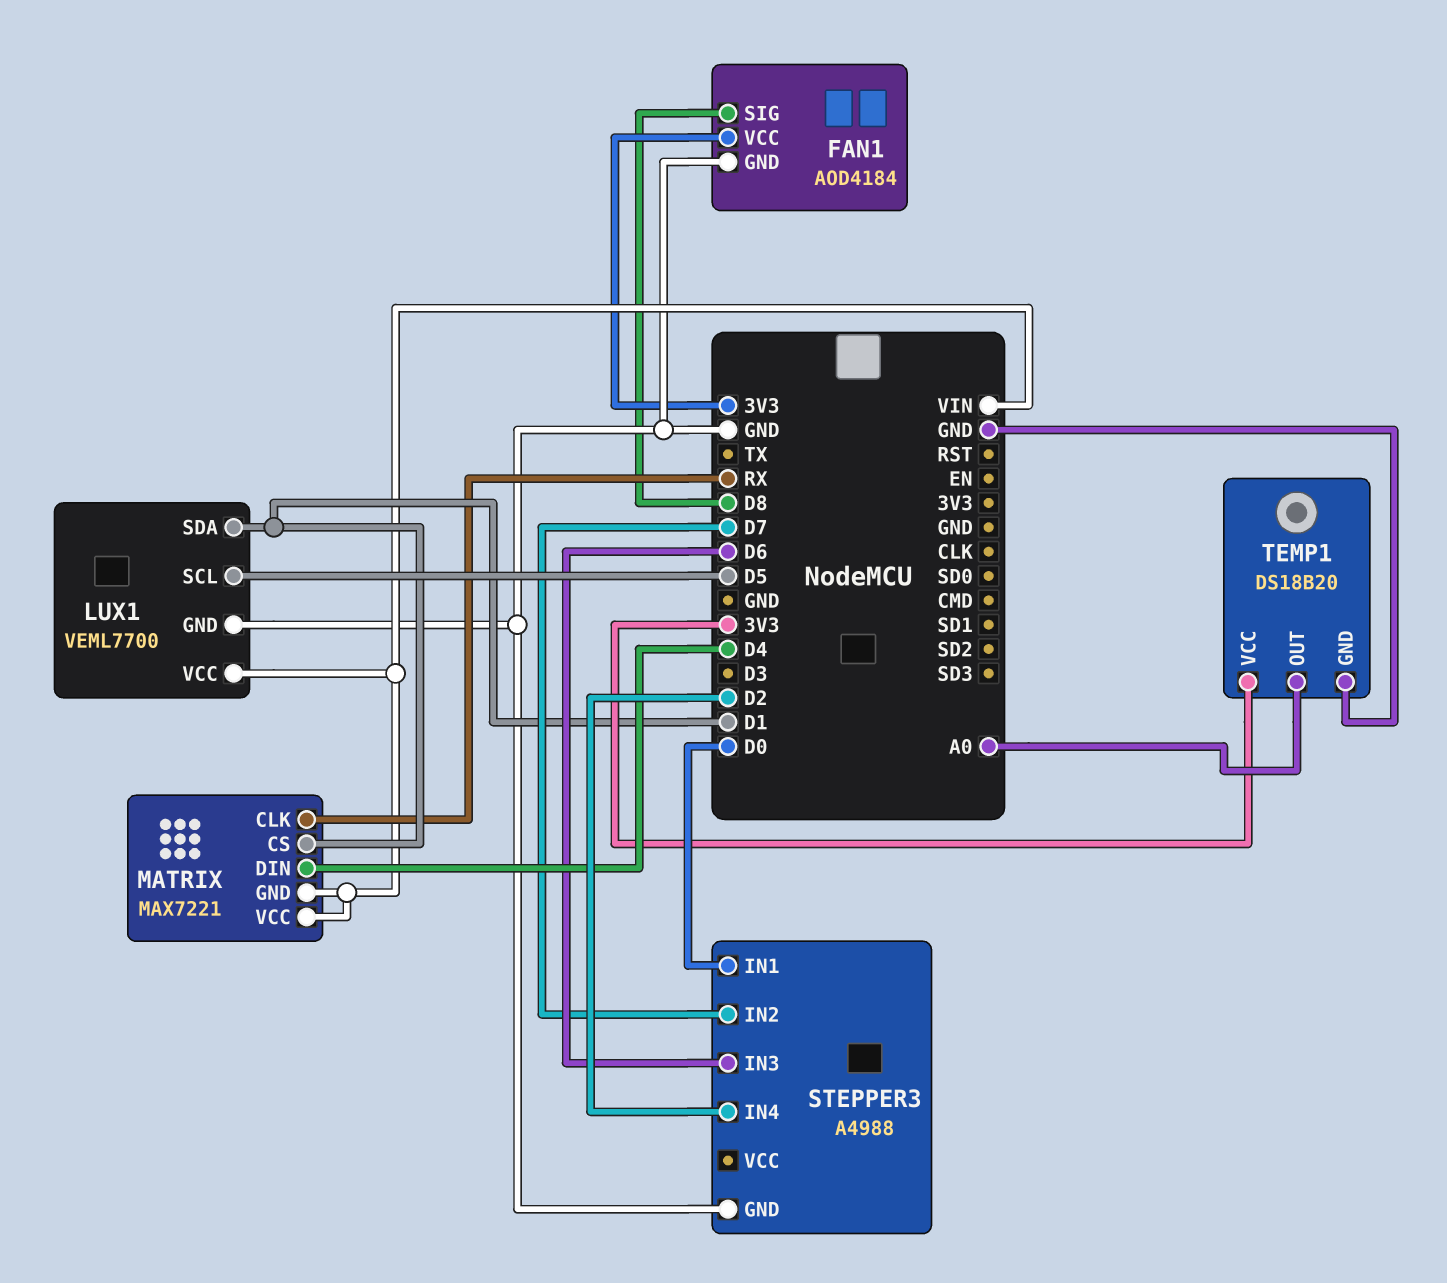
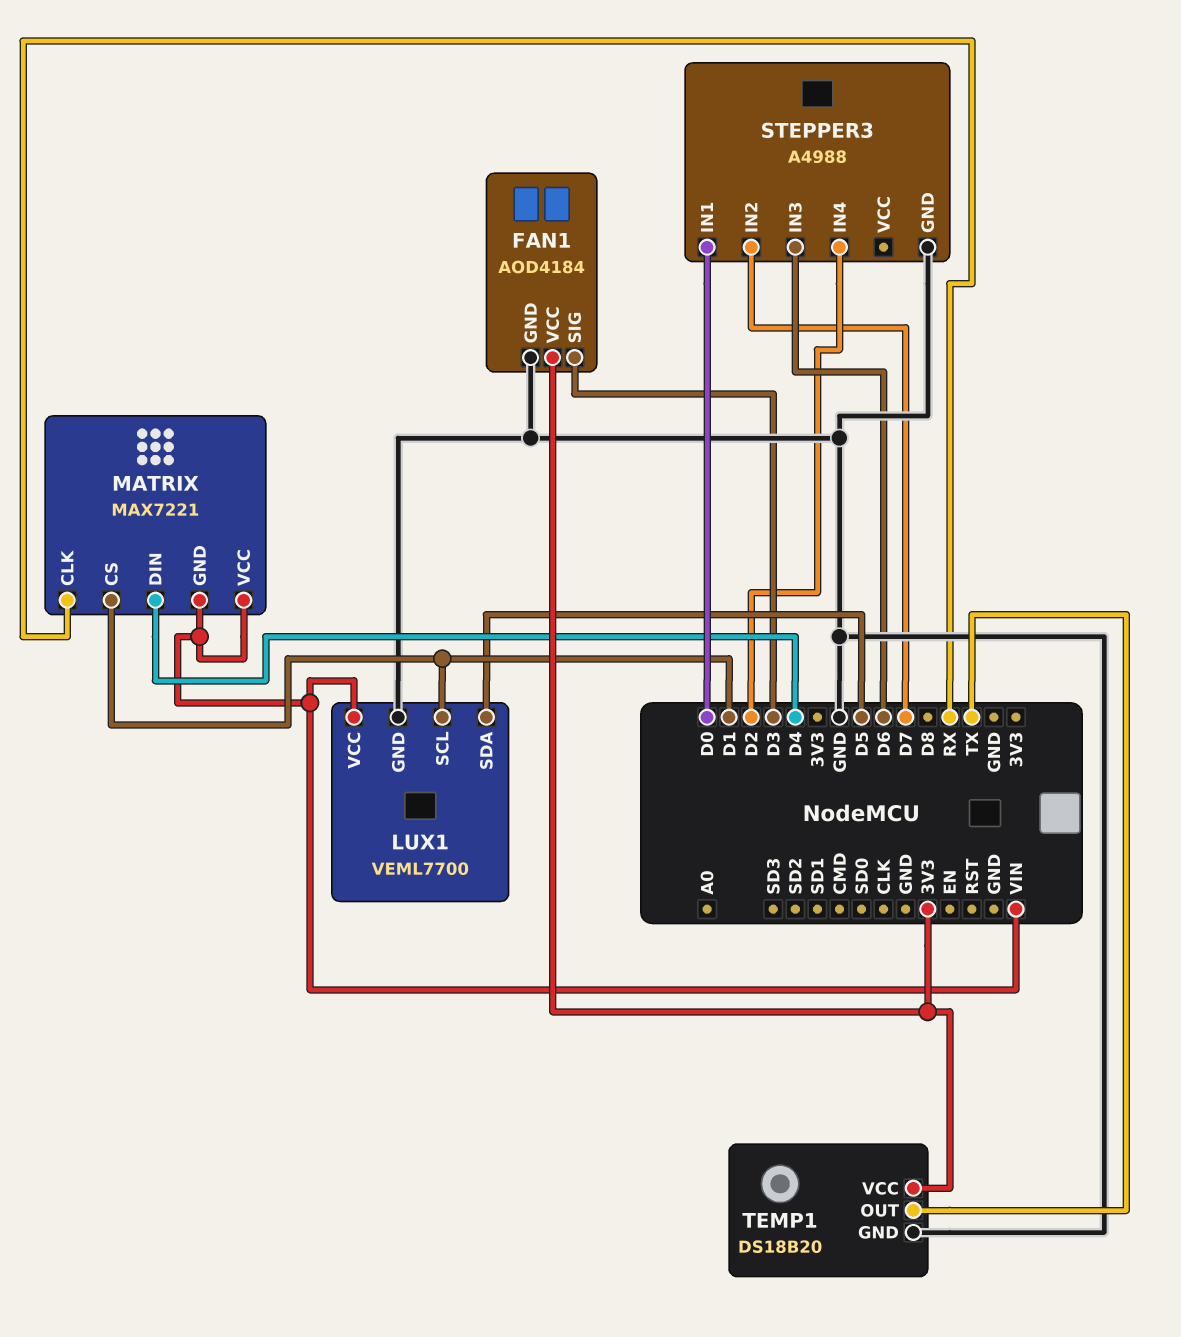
FAN1 pin SIG: D8 -> D3
LUX1 pin SCL: D5 -> D1
LUX1 pin SDA: D1 -> D5
TEMP1 pin OUT: A0 -> TX

